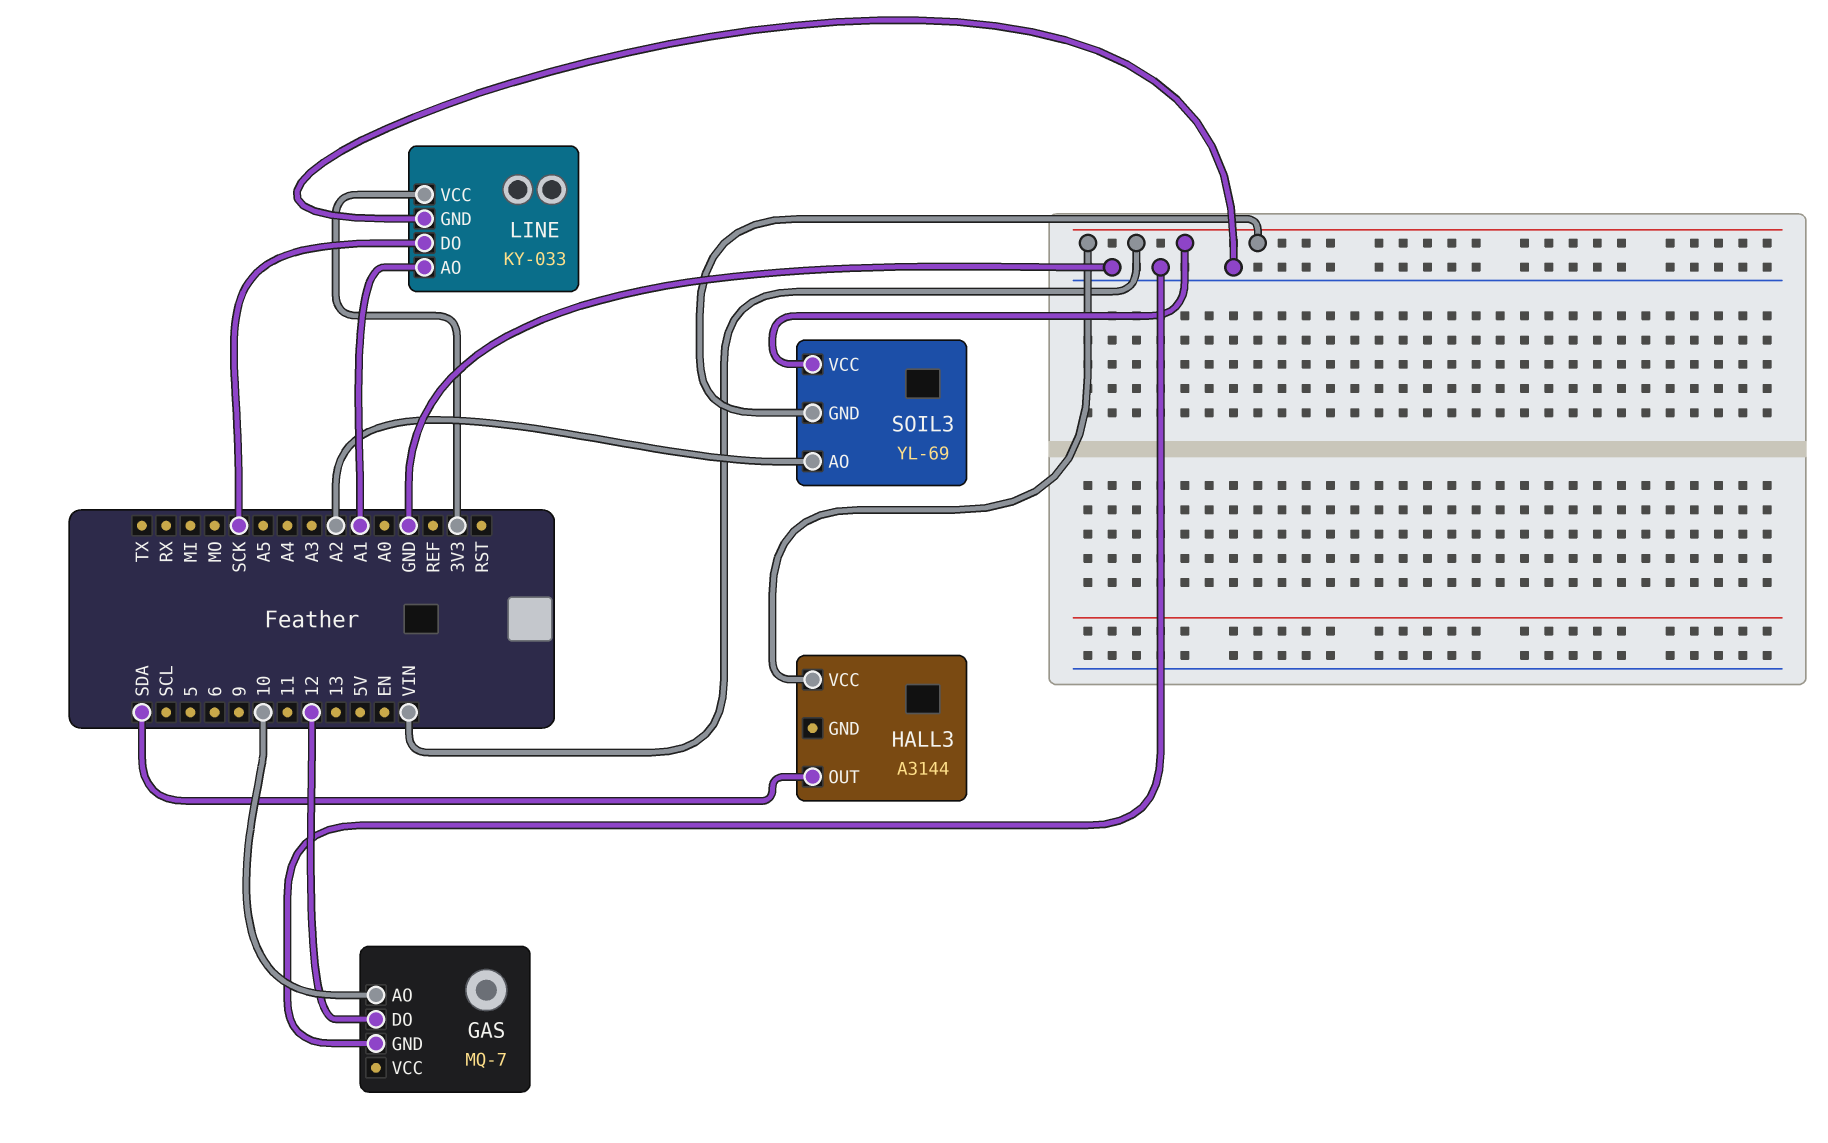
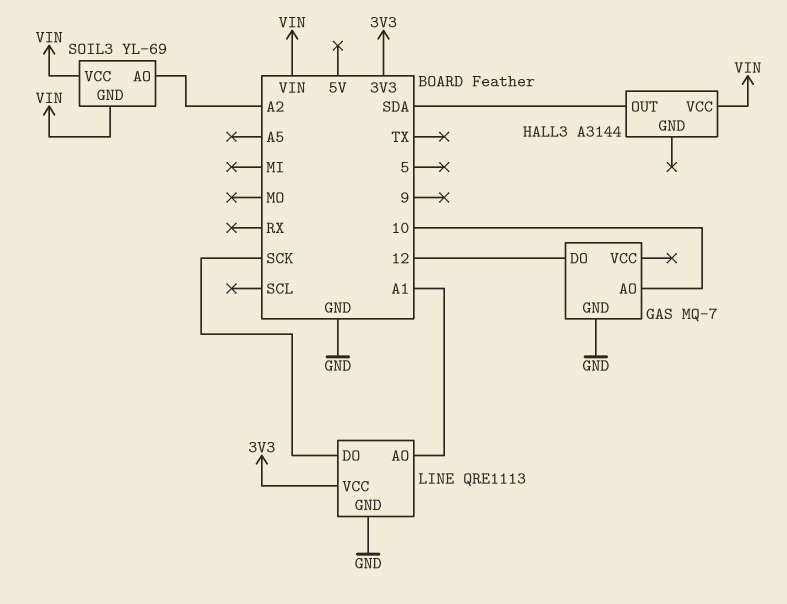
LINE: KY-033 -> QRE1113

